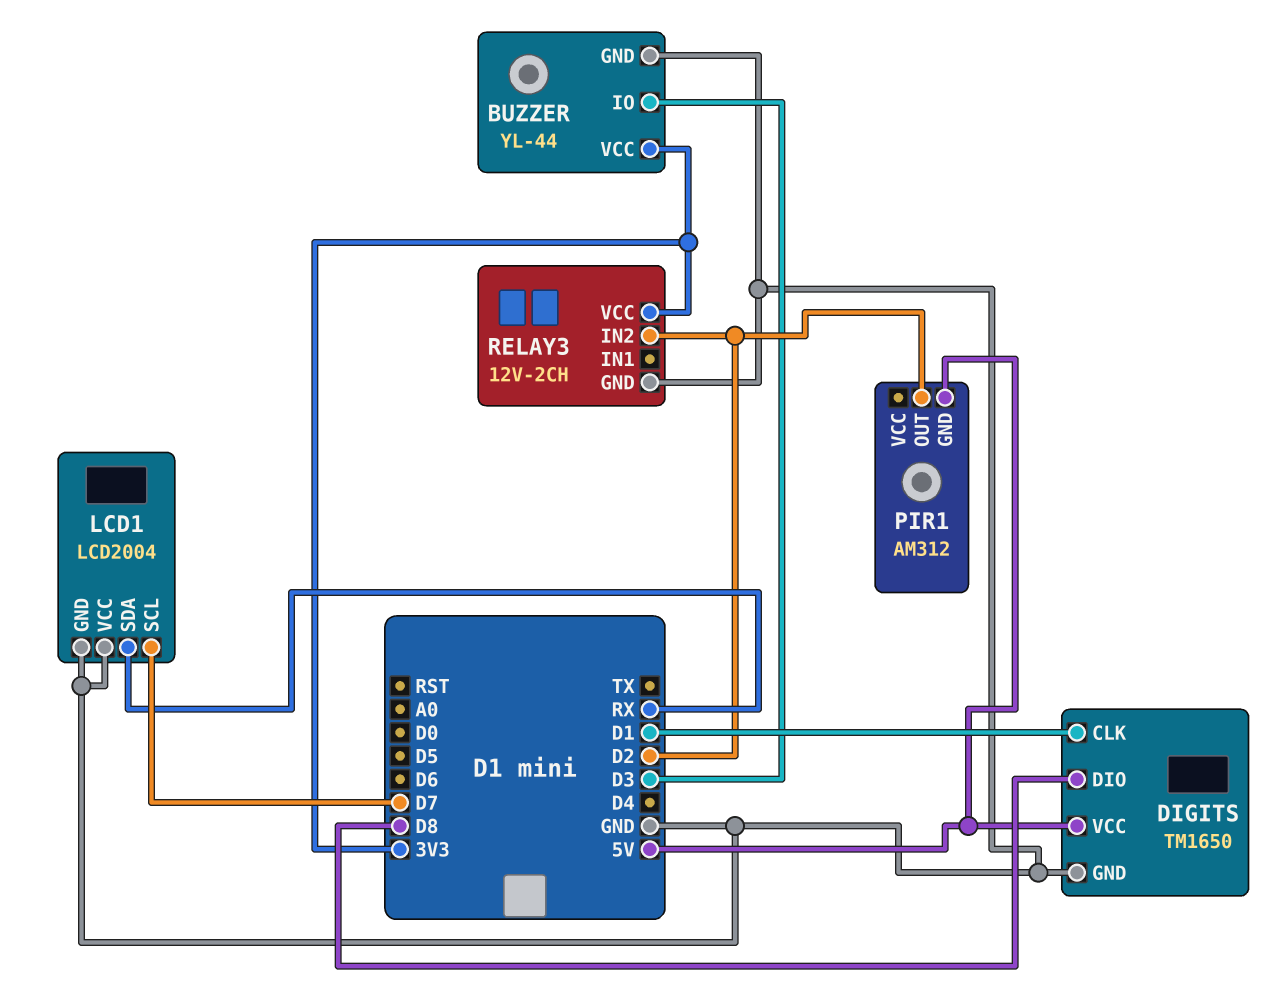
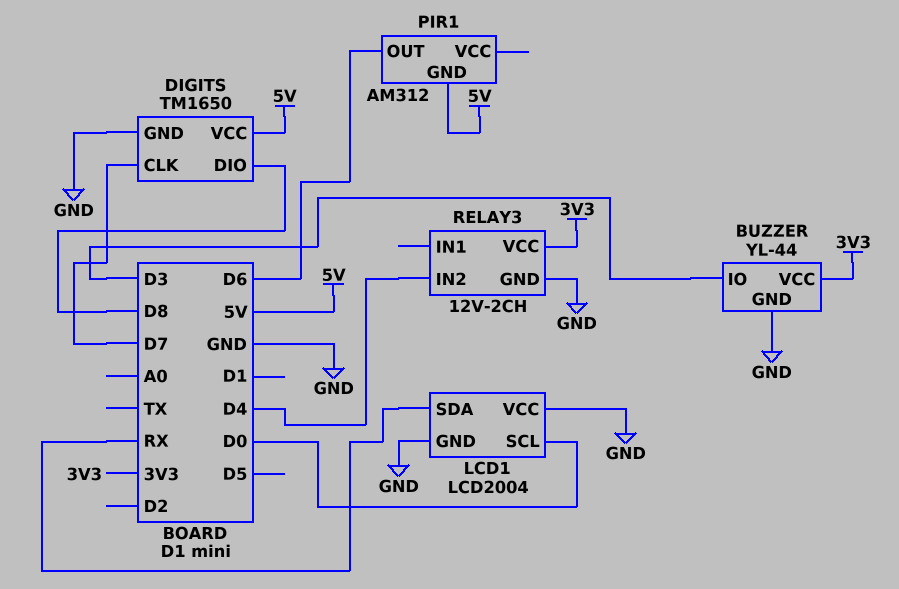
DIGITS pin CLK: D1 -> D7
LCD1 pin SCL: D7 -> D0
PIR1 pin OUT: D2 -> D6
RELAY3 pin IN2: D2 -> D4

